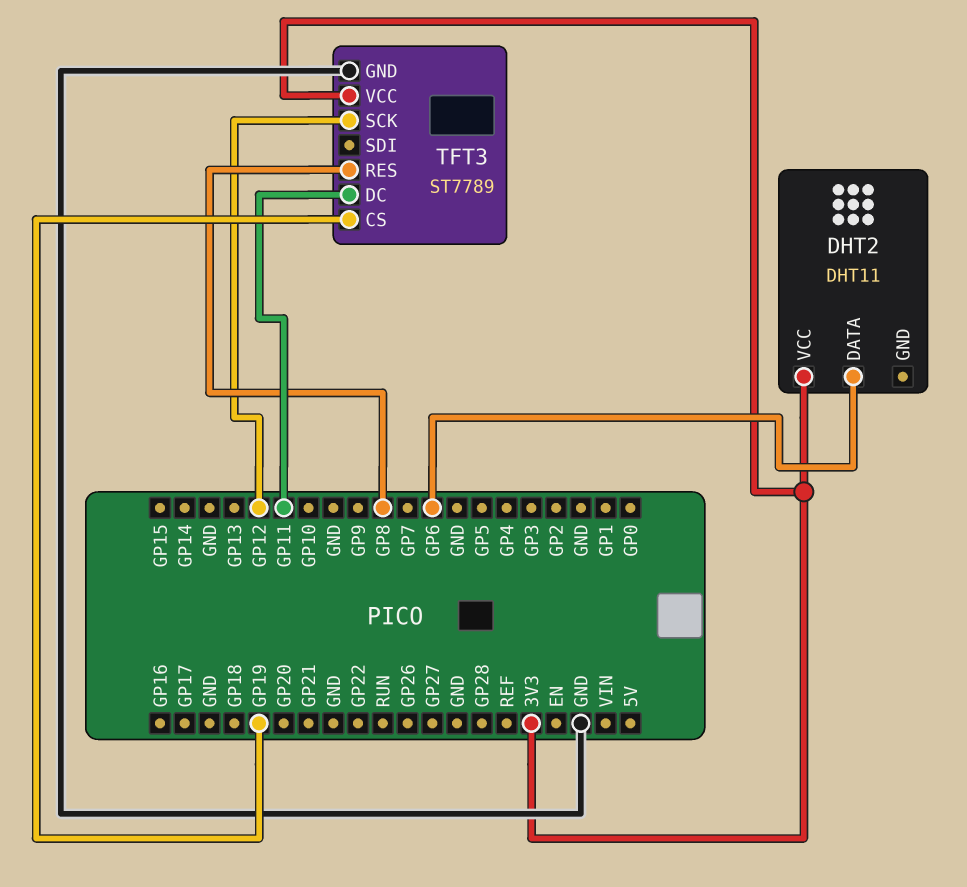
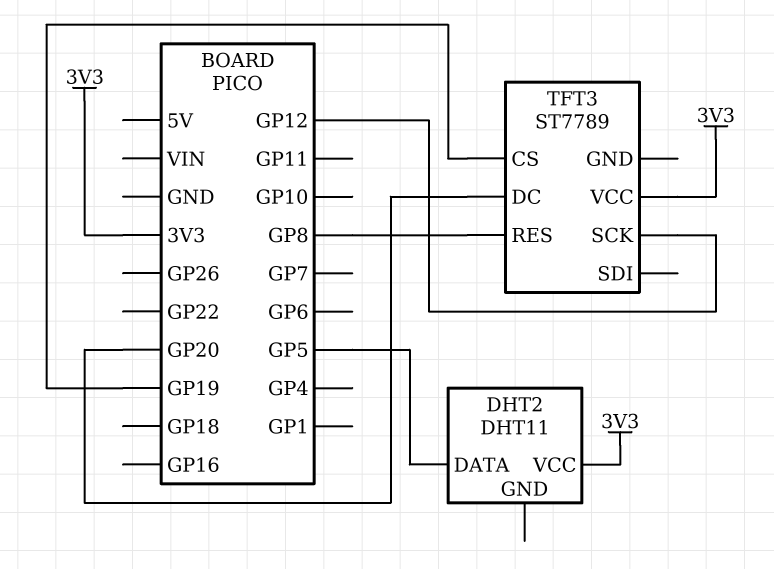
DHT2 pin DATA: GP6 -> GP5
TFT3 pin DC: GP11 -> GP20
TFT3 pin GND: GND -> none

